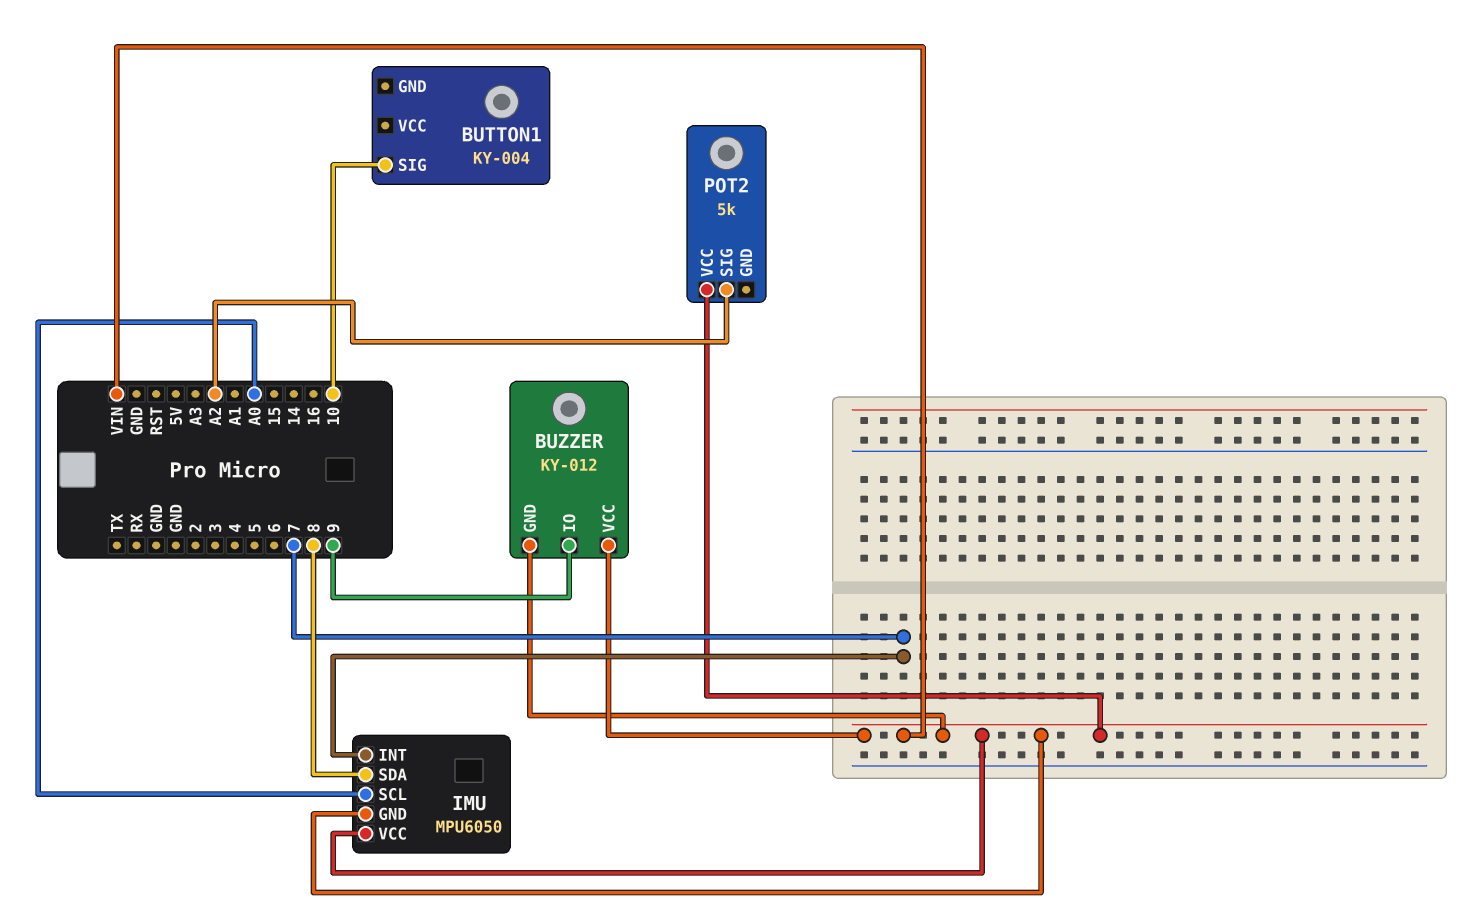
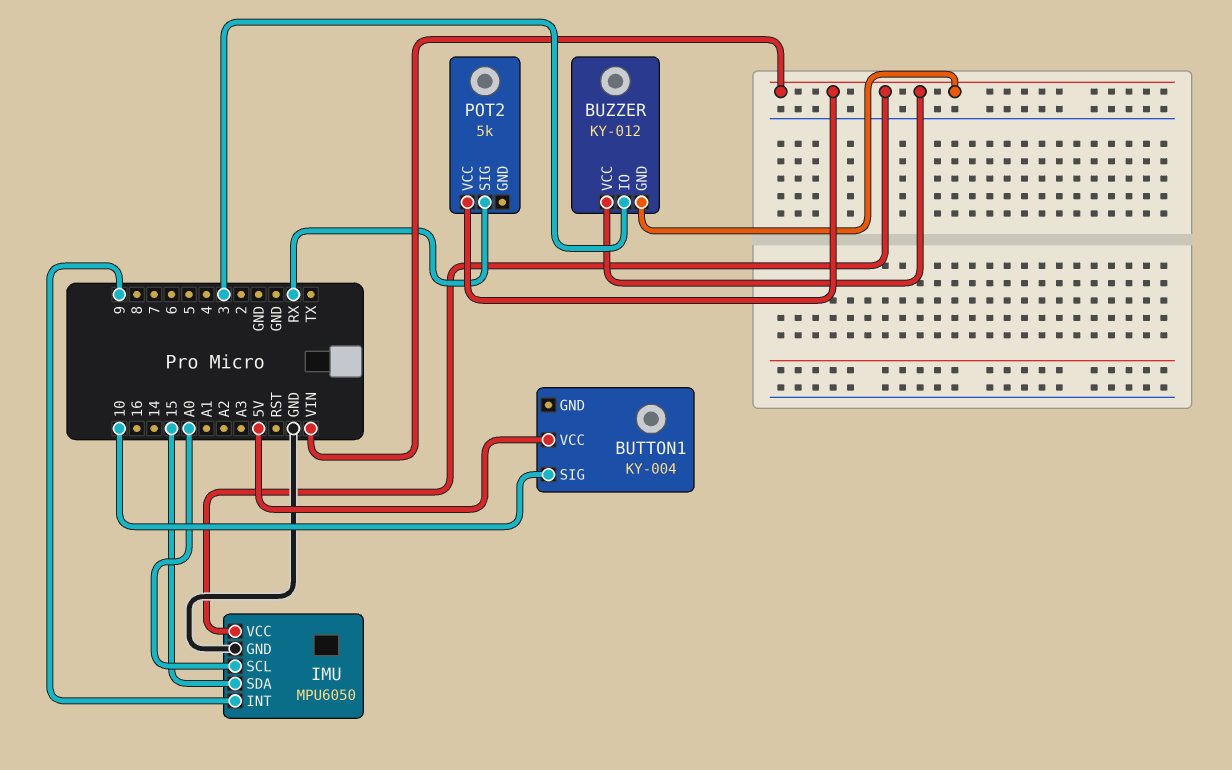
BUTTON1 pin VCC: none -> 5V
BUZZER pin IO: 9 -> 3
IMU pin GND: VIN -> GND
IMU pin INT: 7 -> 9
IMU pin SDA: 8 -> 15
POT2 pin SIG: A2 -> RX

